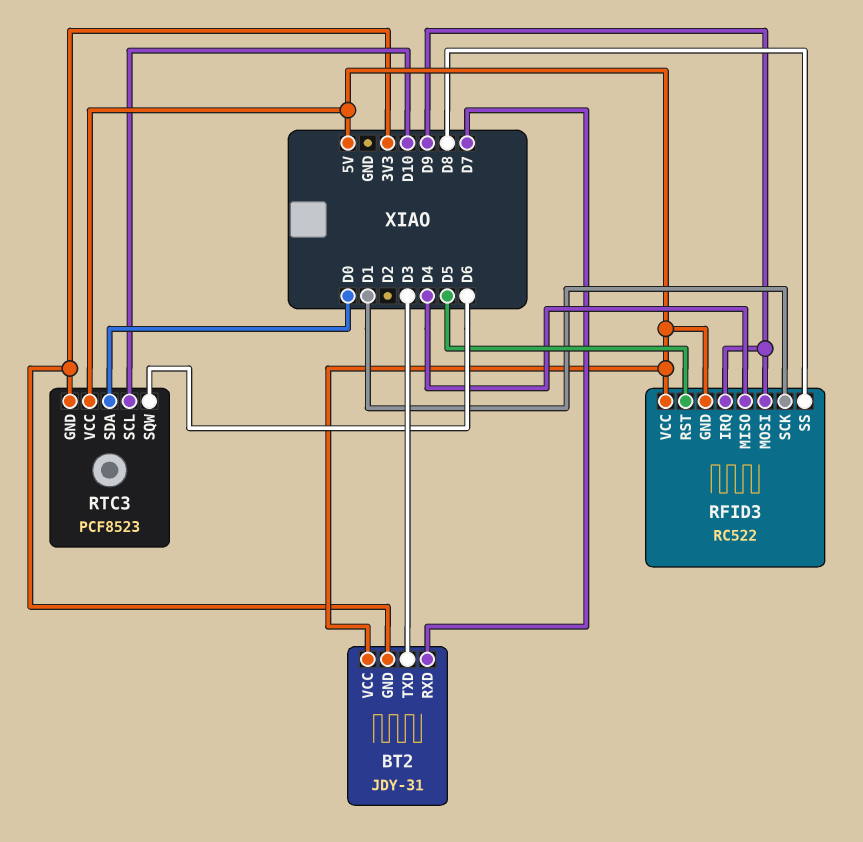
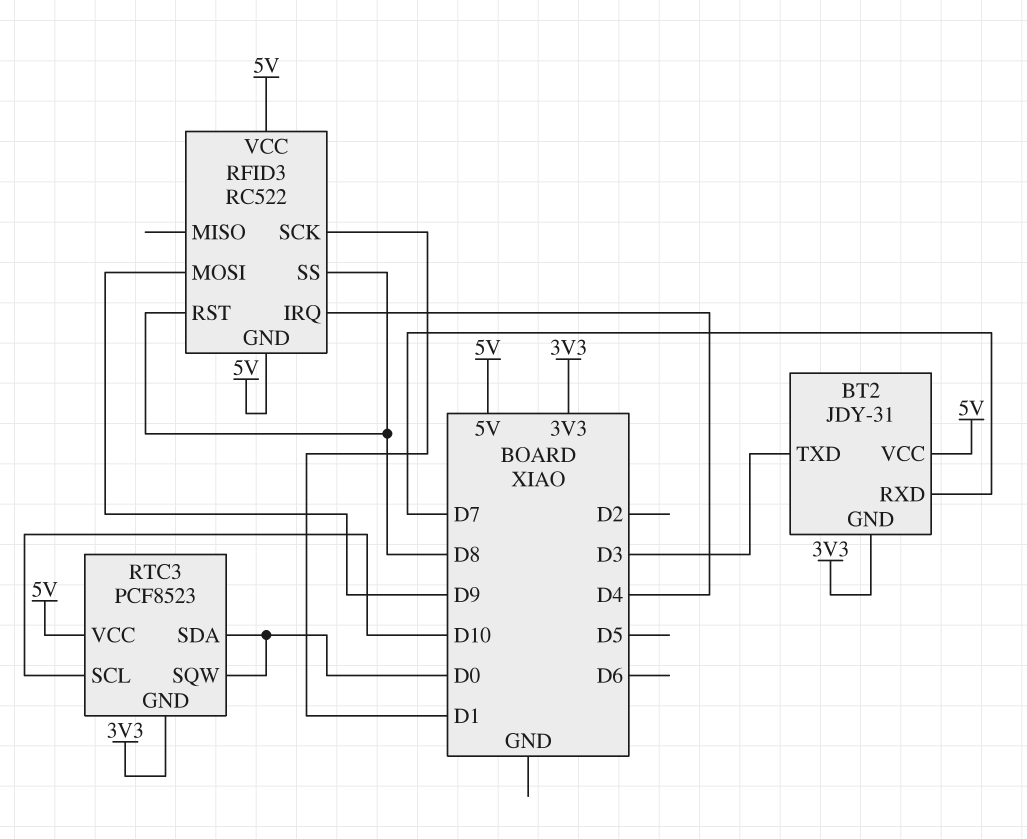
RFID3 pin IRQ: D9 -> D4
RFID3 pin MISO: D4 -> none
RFID3 pin RST: D5 -> D8
RTC3 pin SQW: D6 -> D0

